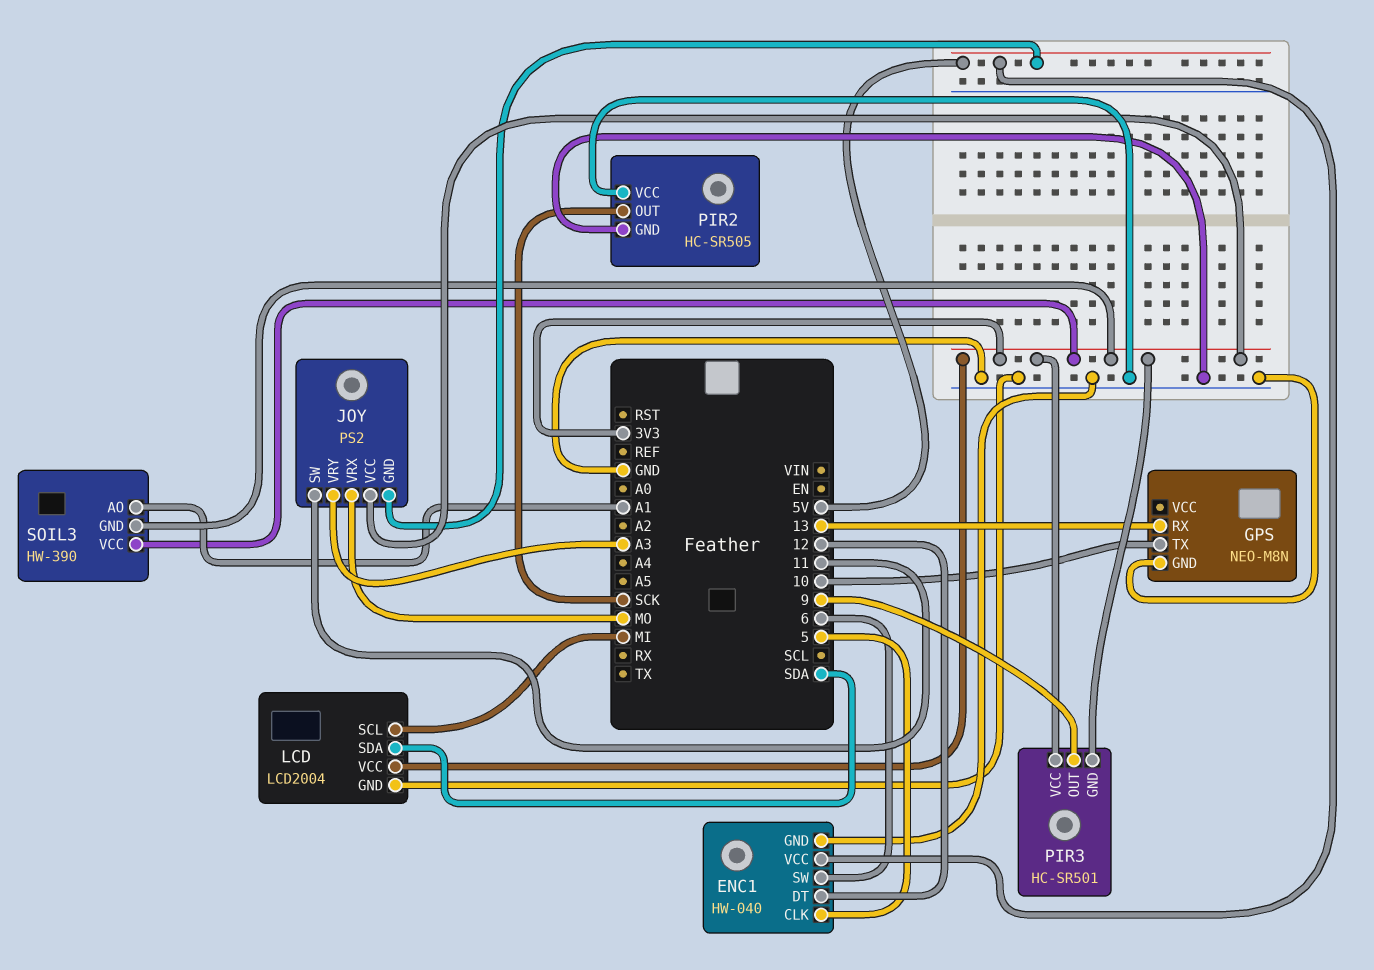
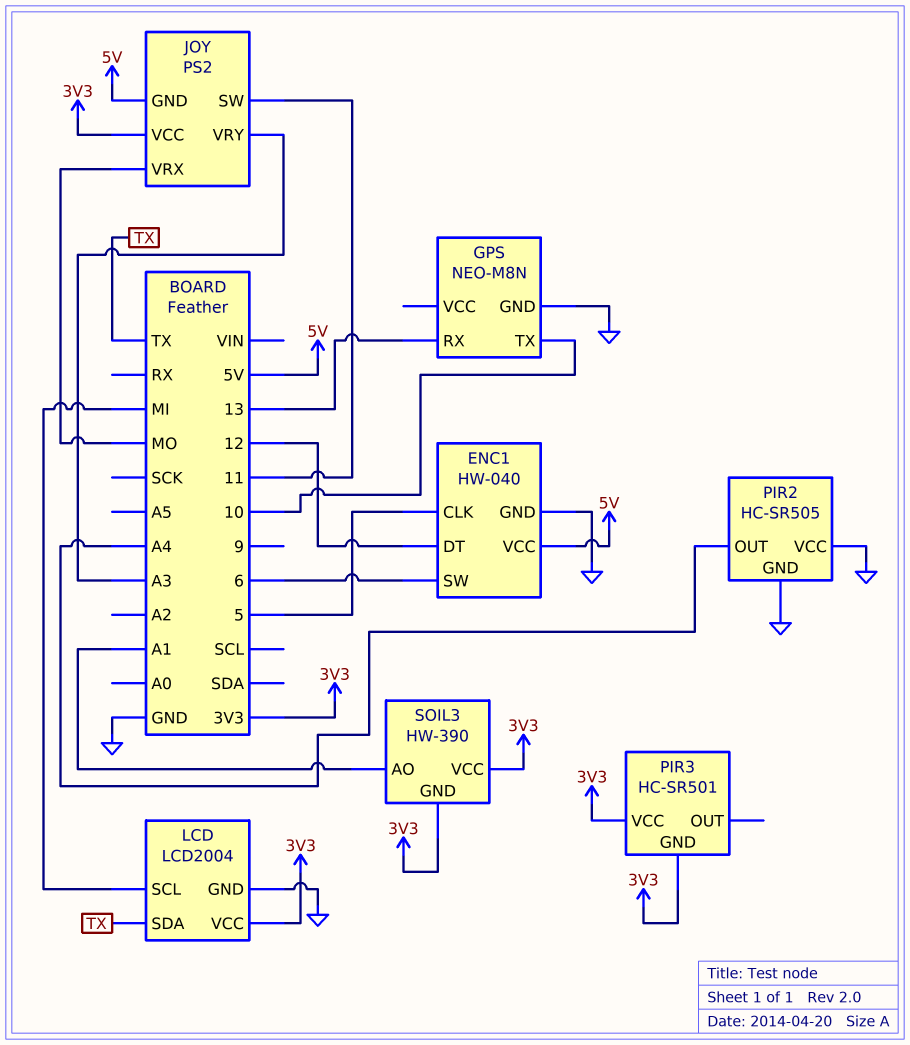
LCD pin SDA: SDA -> TX
PIR2 pin OUT: SCK -> A4
PIR3 pin OUT: 9 -> none

